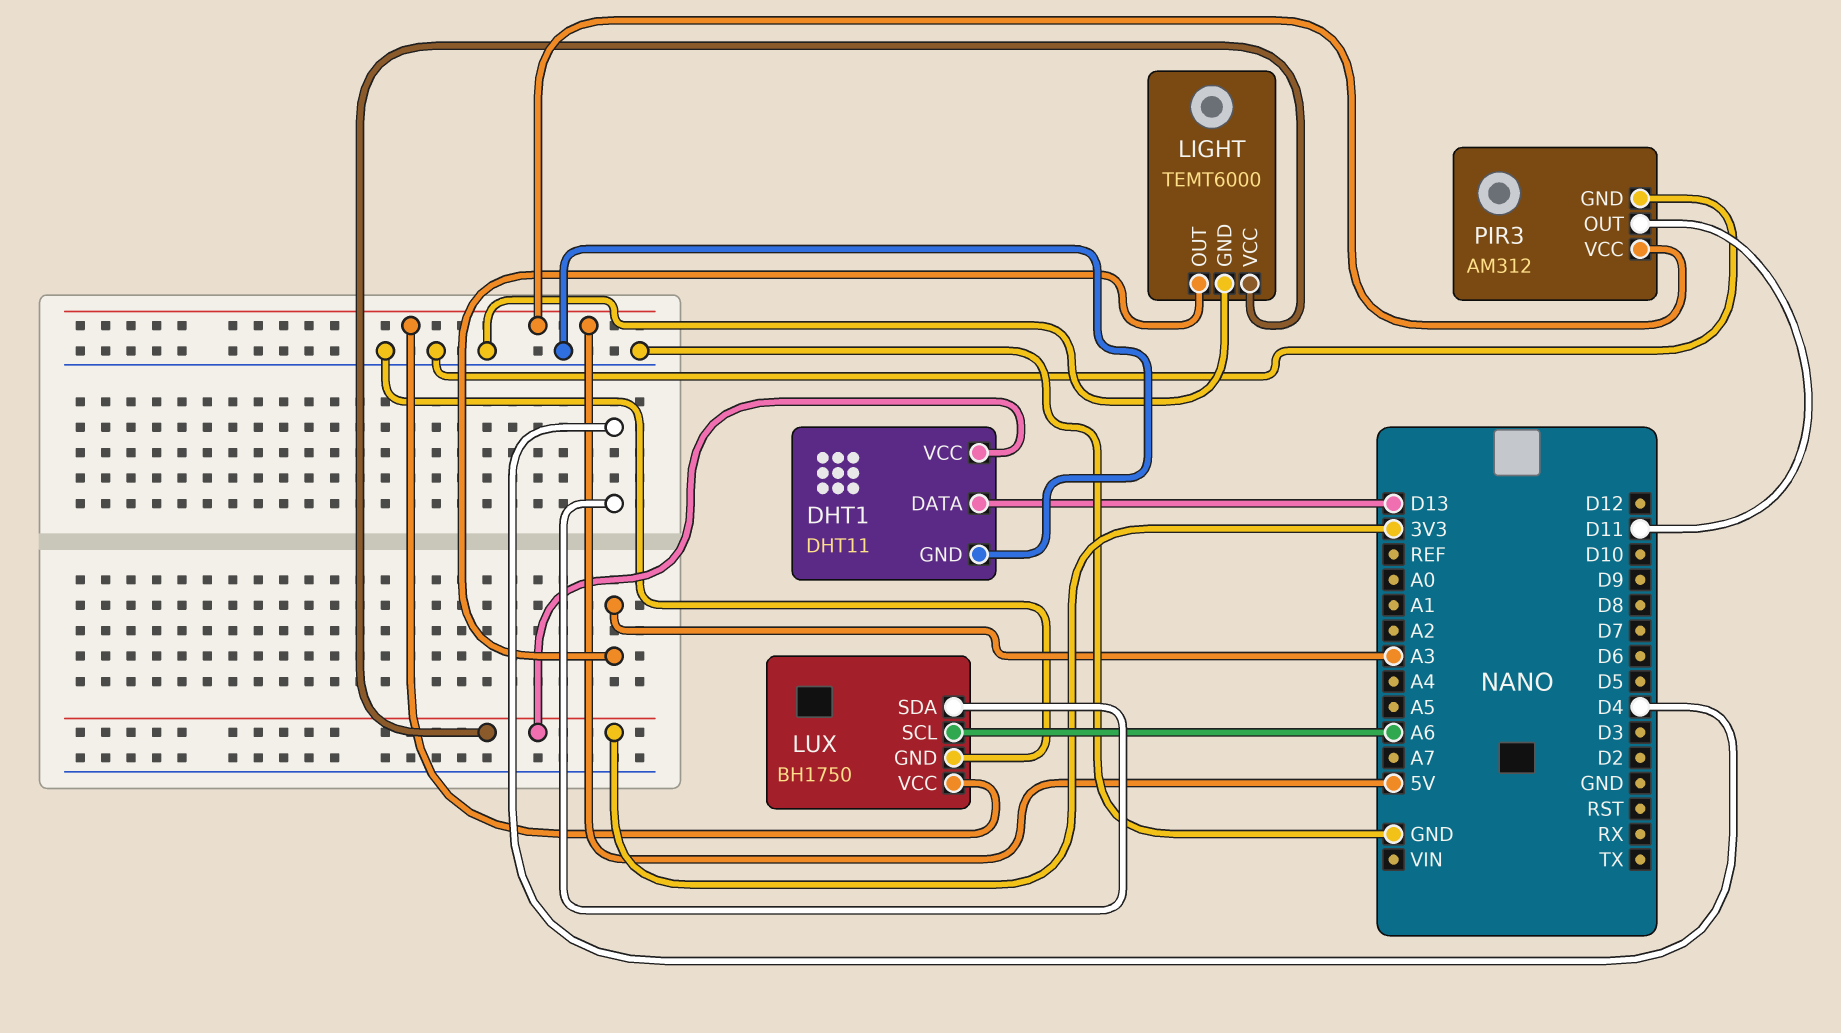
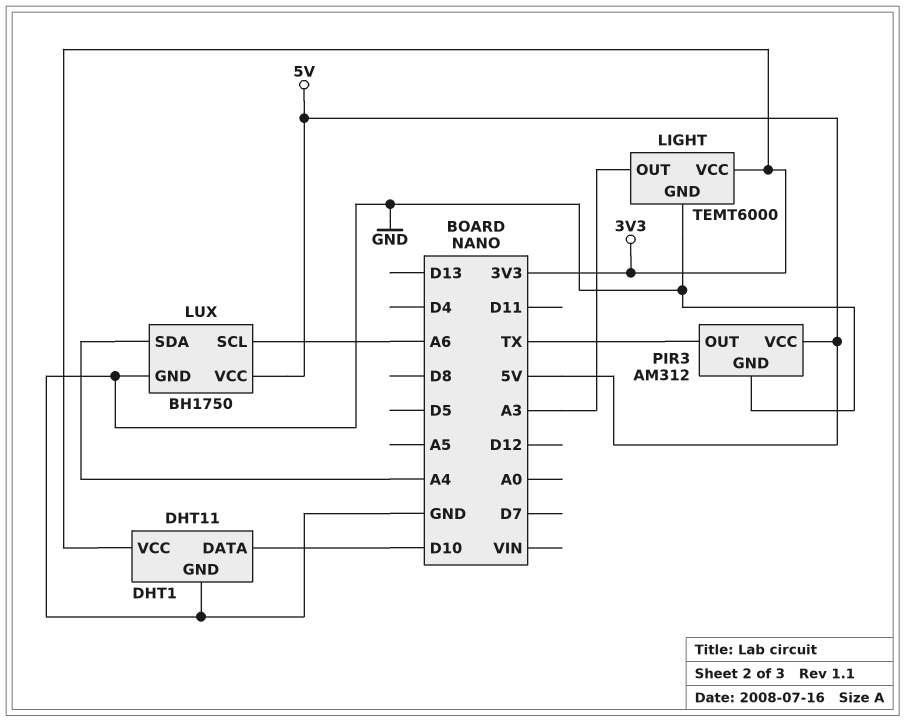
DHT1 pin DATA: D13 -> D10
LUX pin SDA: D4 -> A4
PIR3 pin OUT: D11 -> TX

